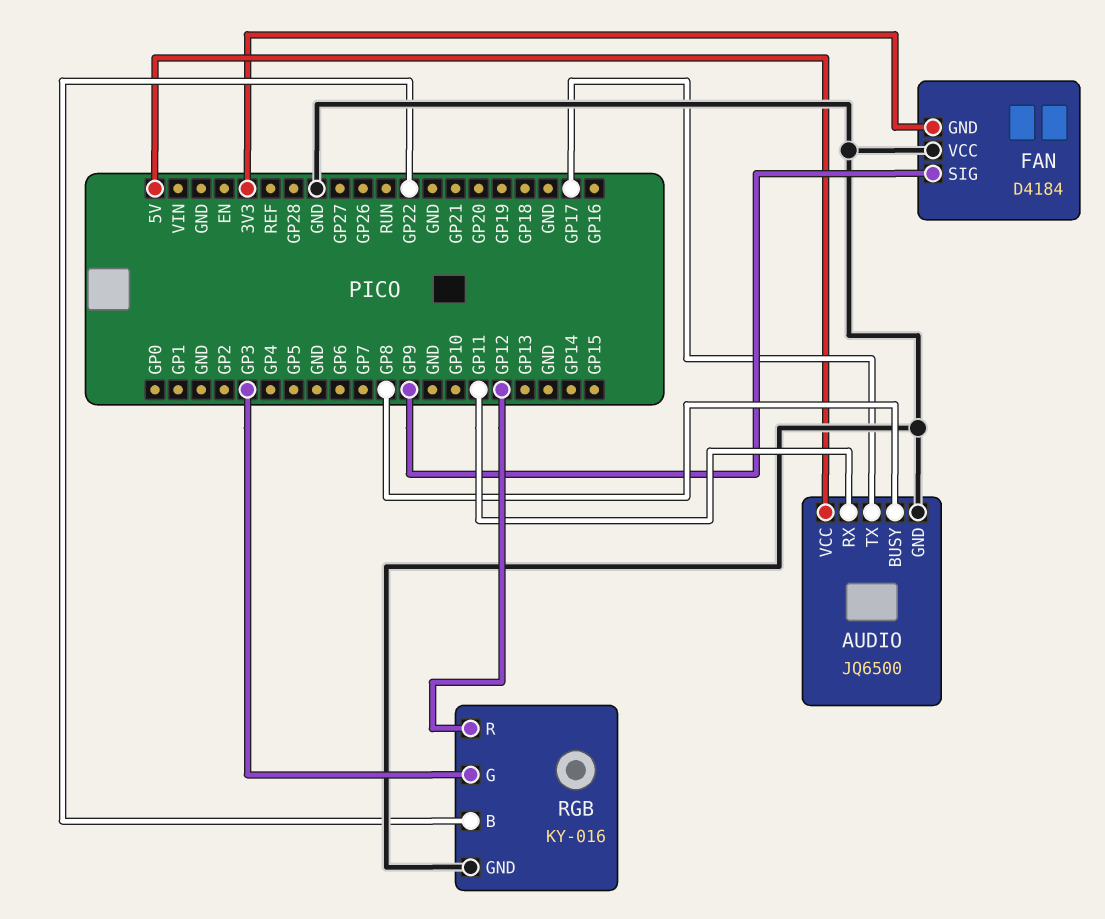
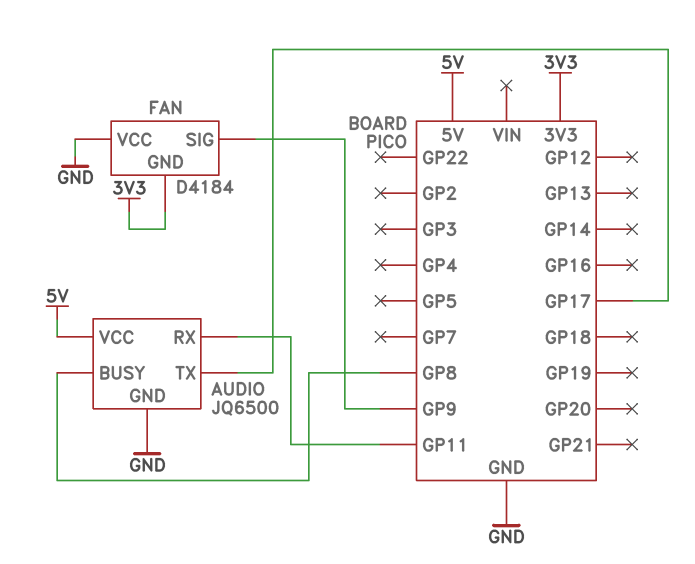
RGB: KY-016 -> none
RGB pin B: GP22 -> none
RGB pin G: GP3 -> none
RGB pin GND: GND -> none
RGB pin R: GP12 -> none

